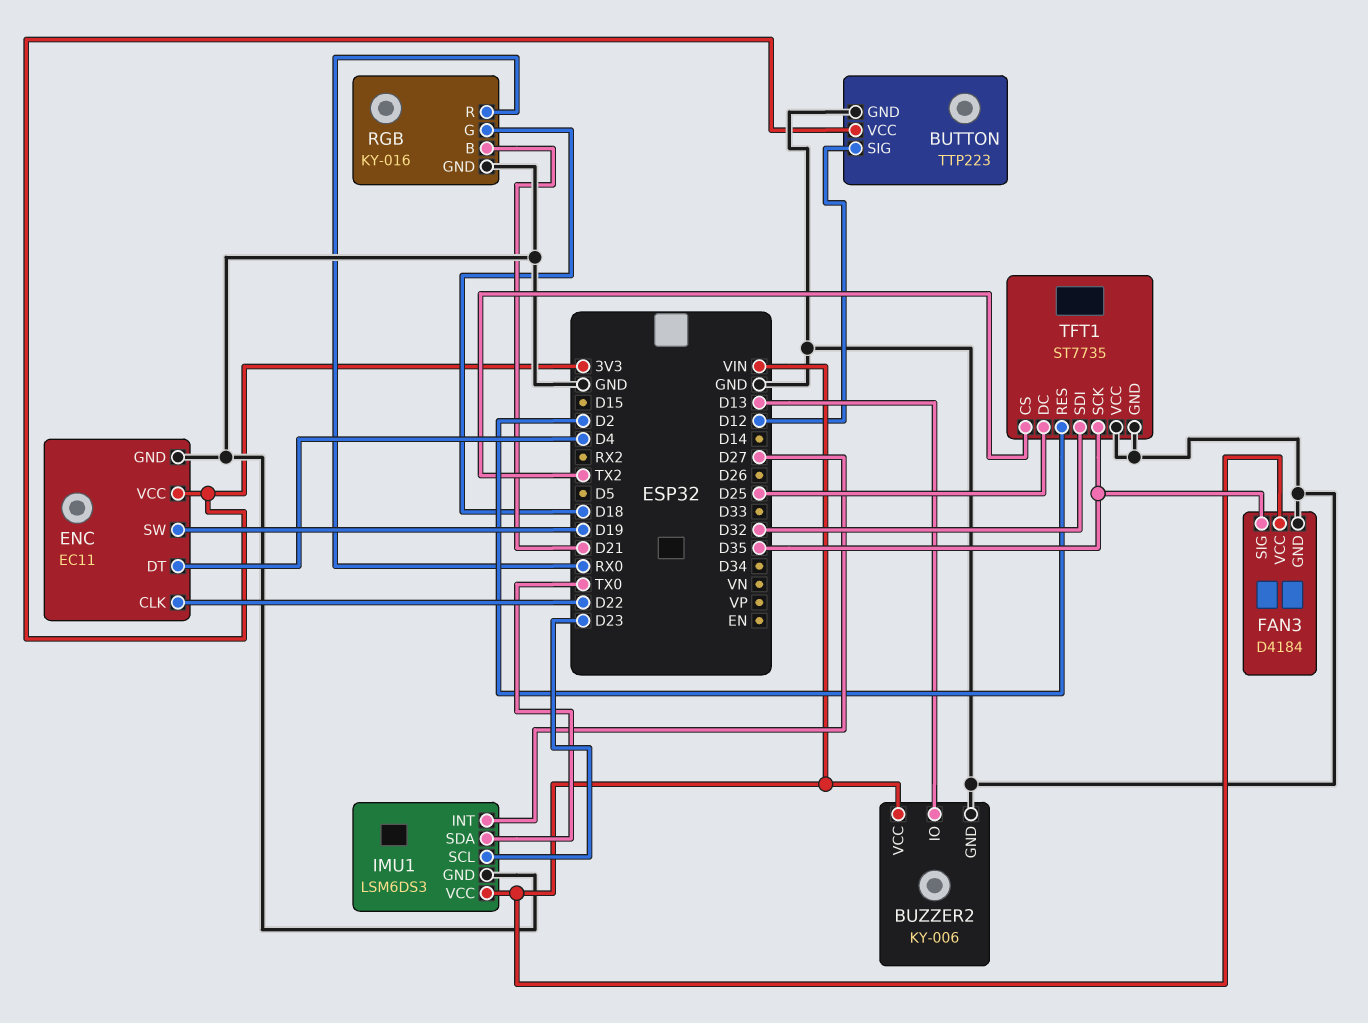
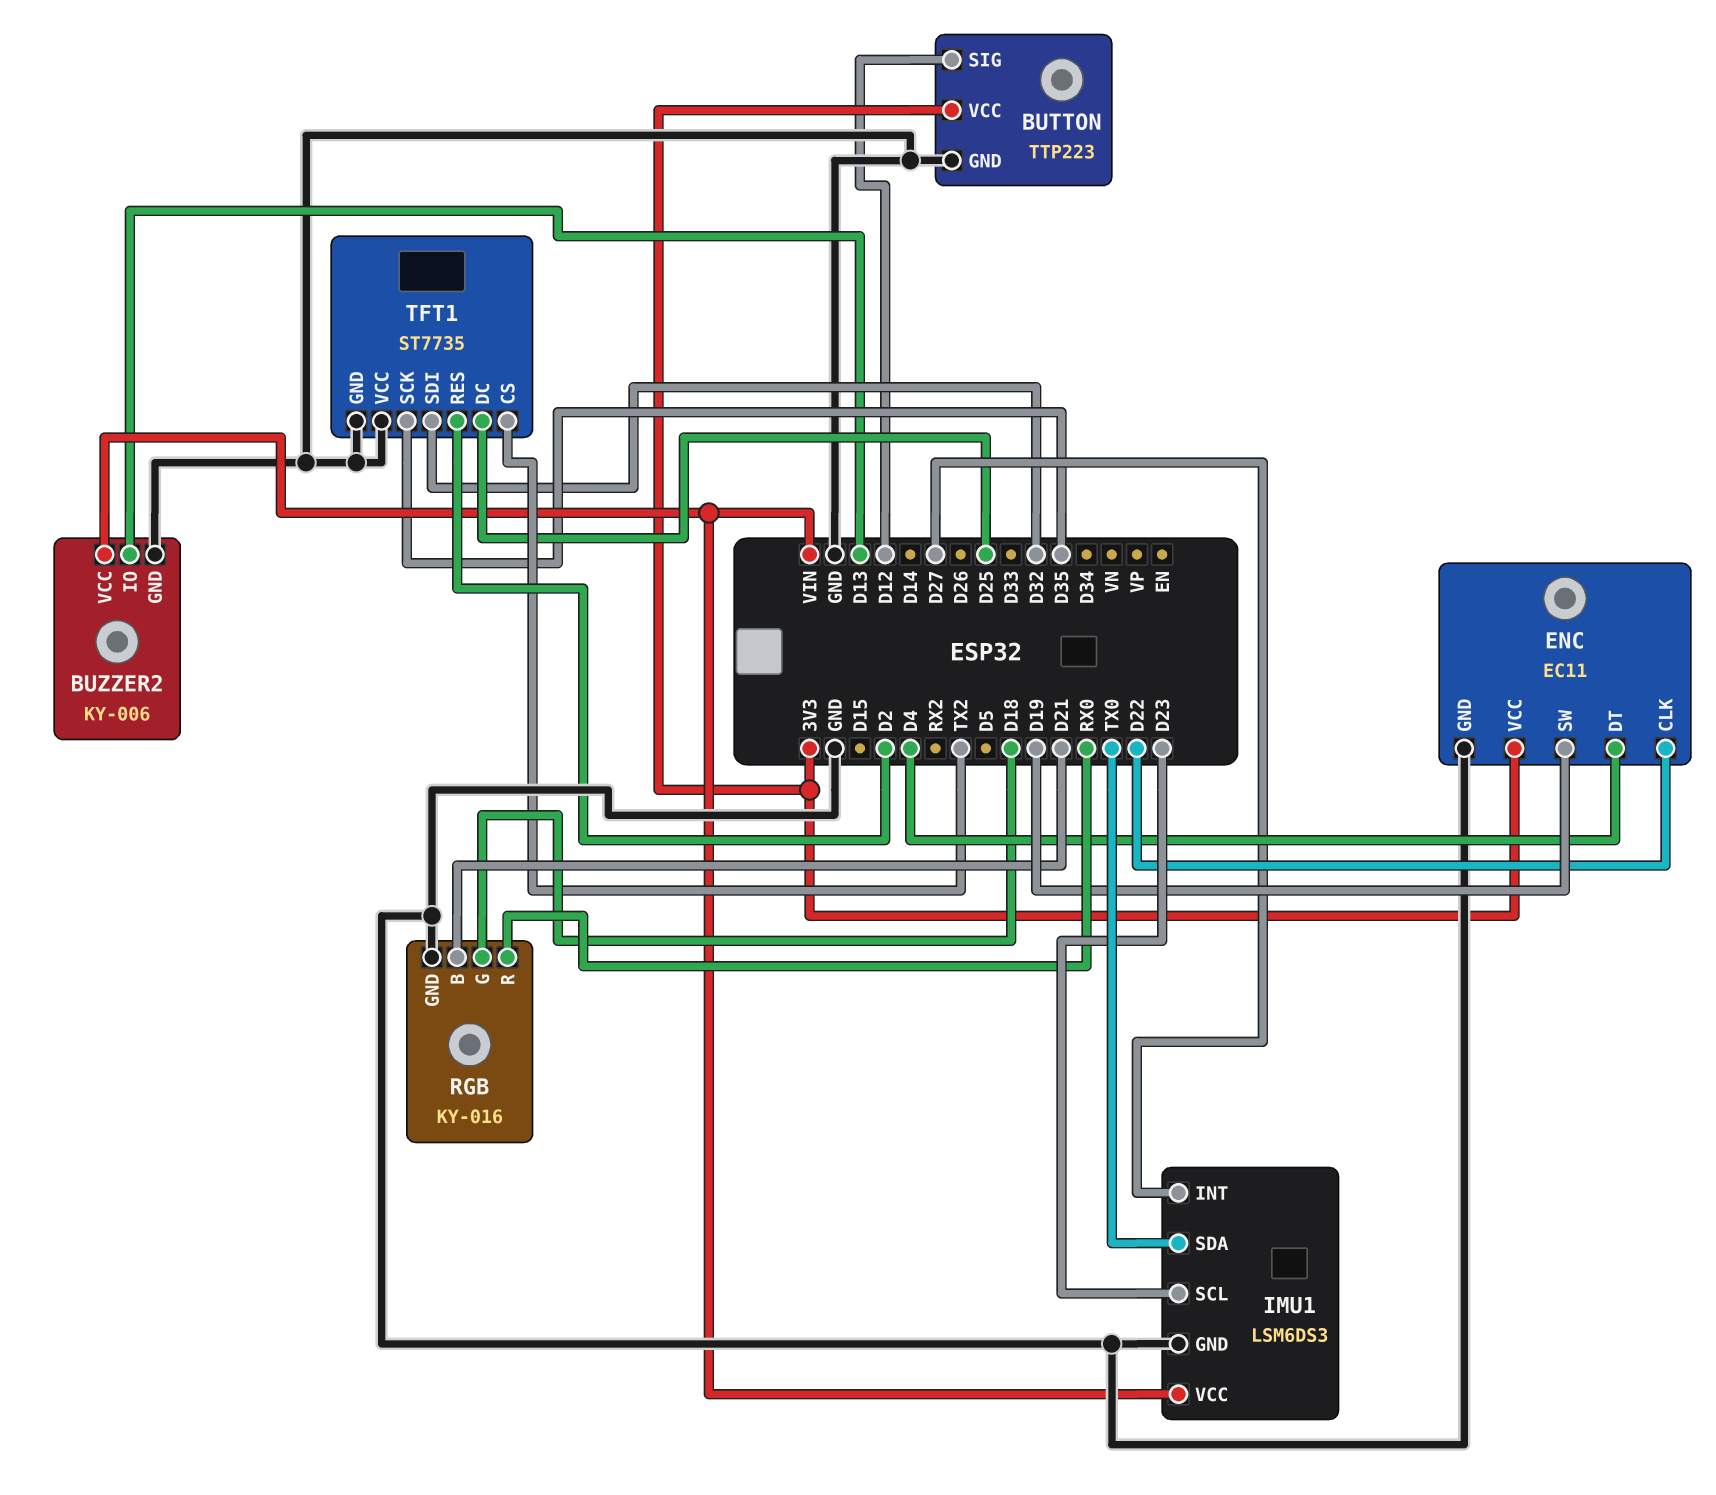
FAN3: D4184 -> none
FAN3 pin GND: GND -> none
FAN3 pin SIG: D35 -> none
FAN3 pin VCC: VIN -> none

